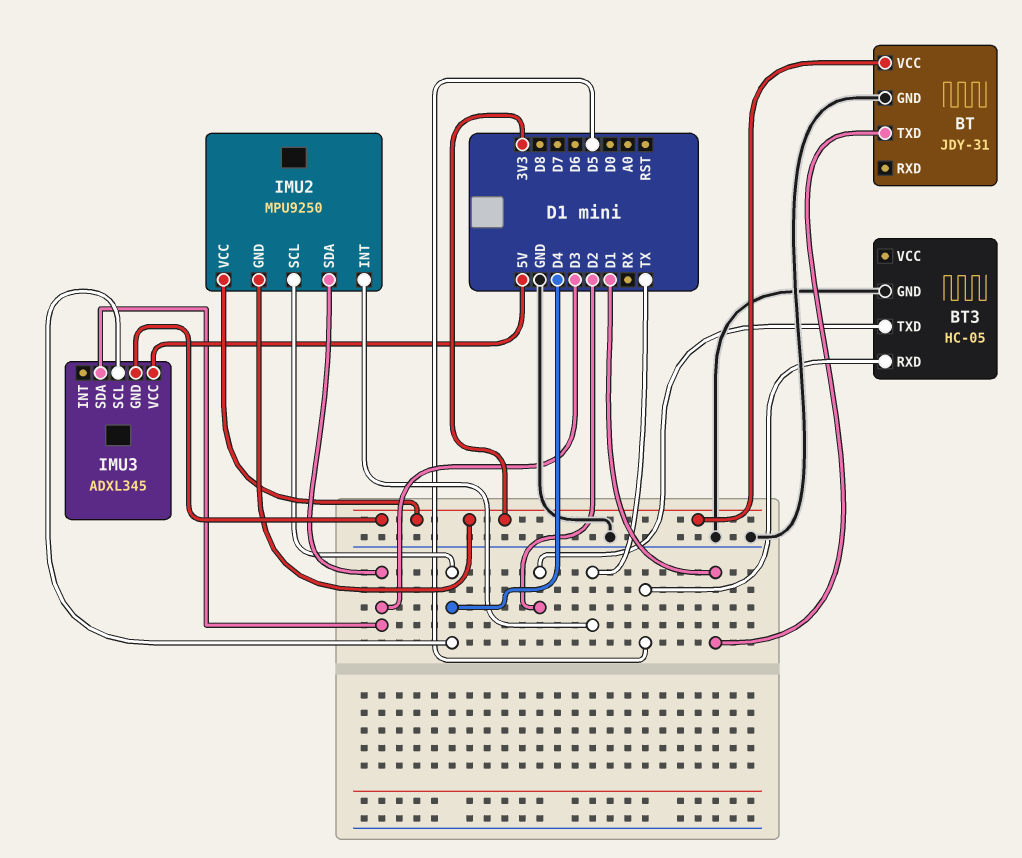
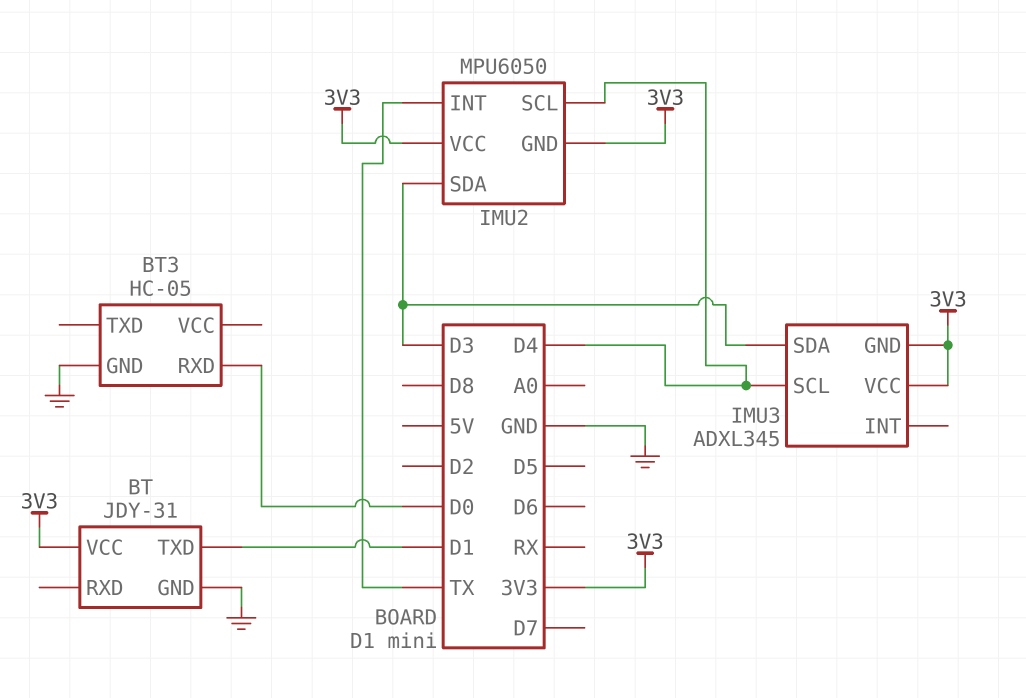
BT3 pin RXD: D5 -> D0
BT3 pin TXD: D2 -> none
IMU2: MPU9250 -> MPU6050
IMU3 pin VCC: 5V -> 3V3

